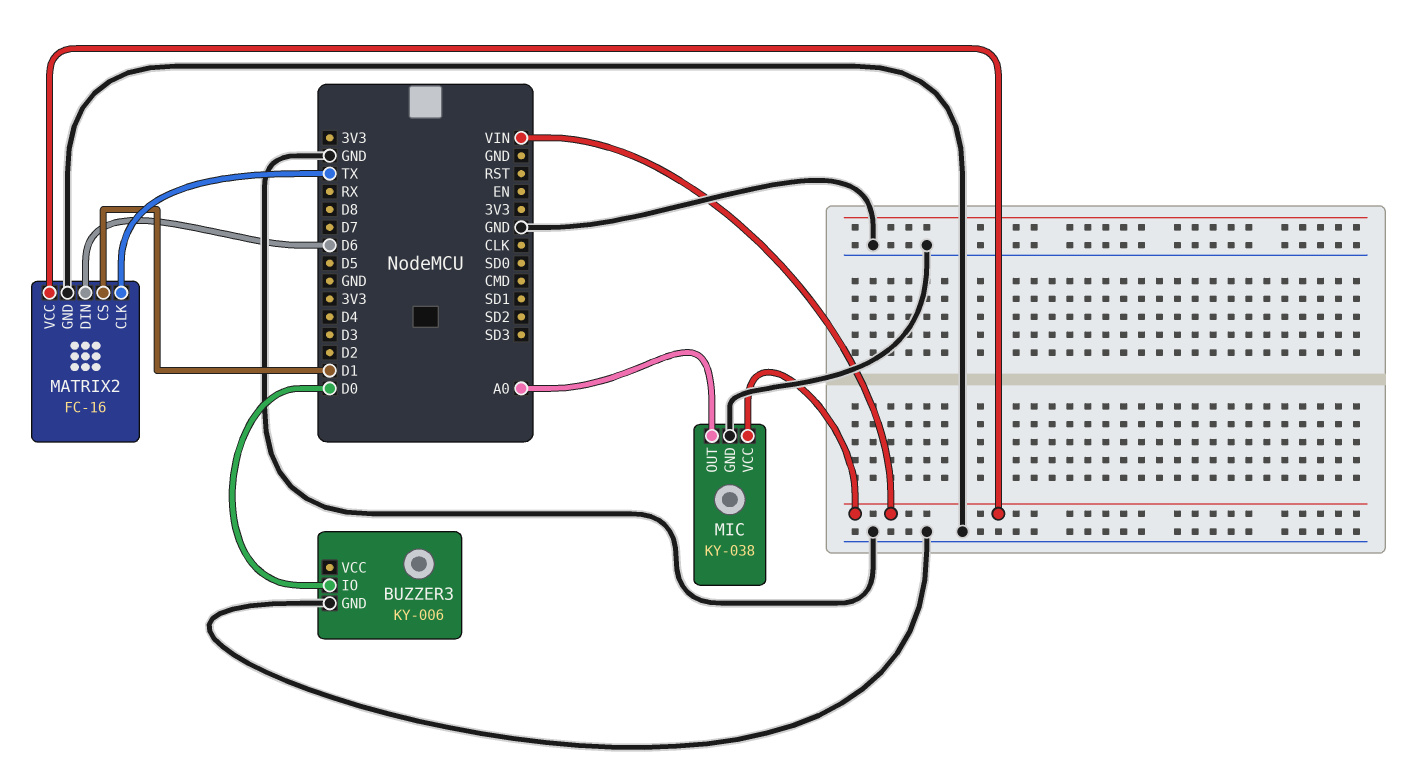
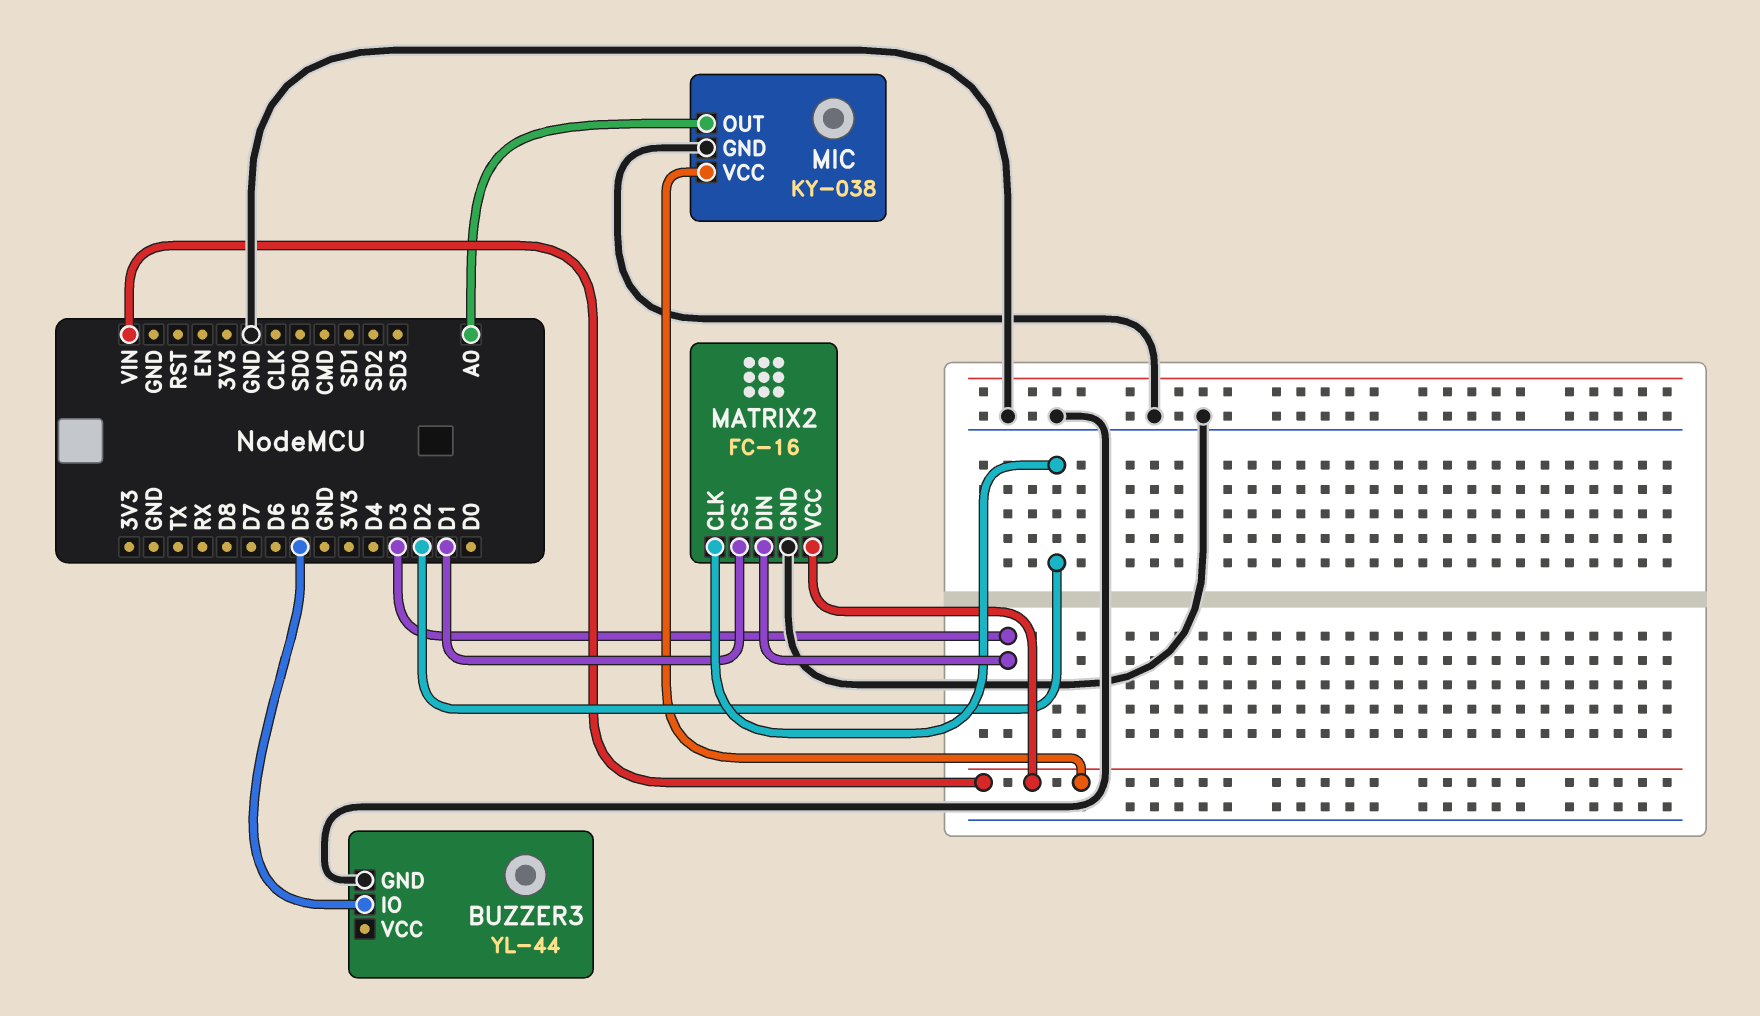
BUZZER3: KY-006 -> YL-44
BUZZER3 pin IO: D0 -> D5
MATRIX2 pin CLK: TX -> D2
MATRIX2 pin DIN: D6 -> D3

